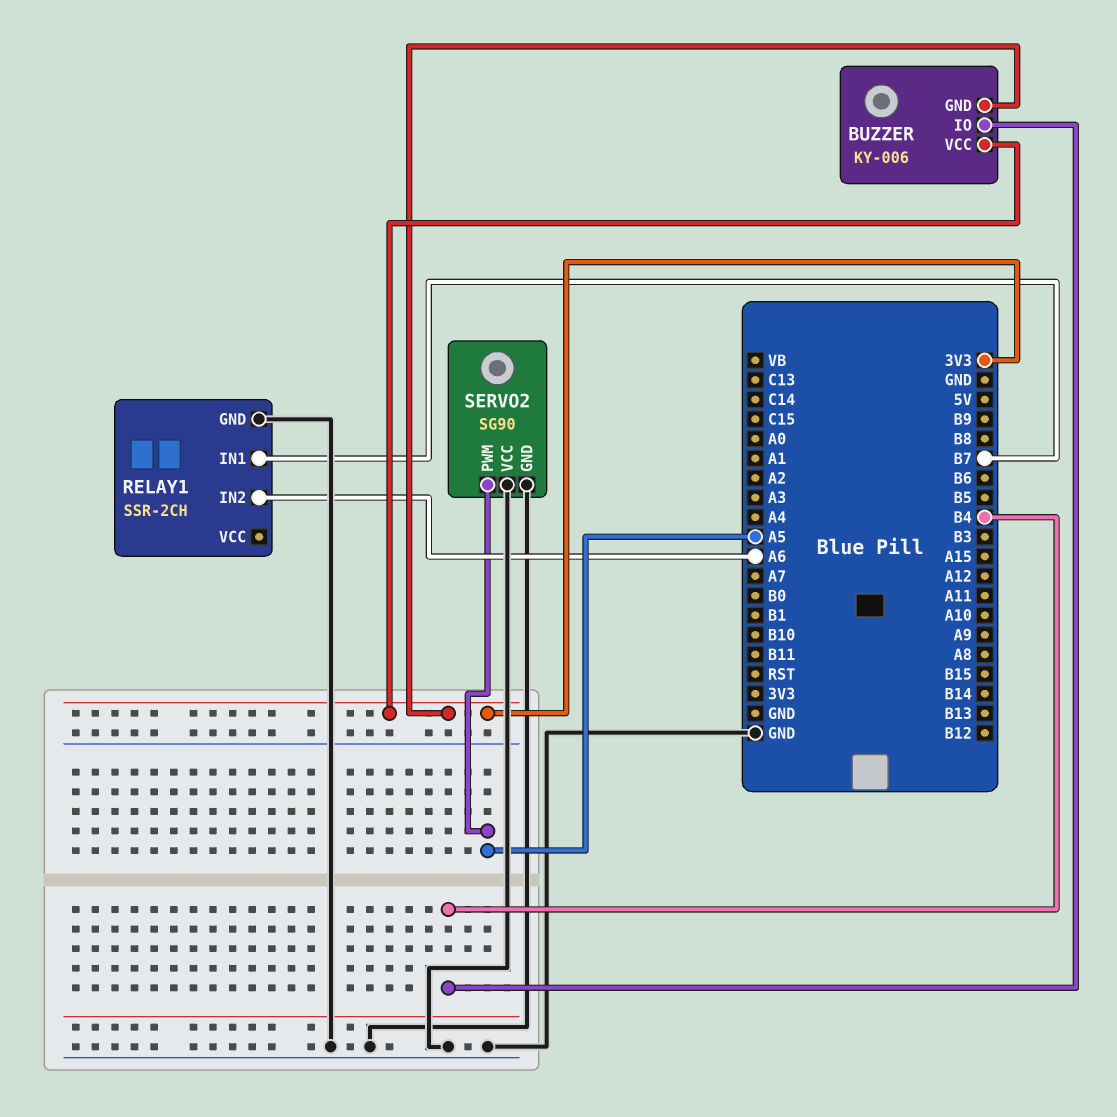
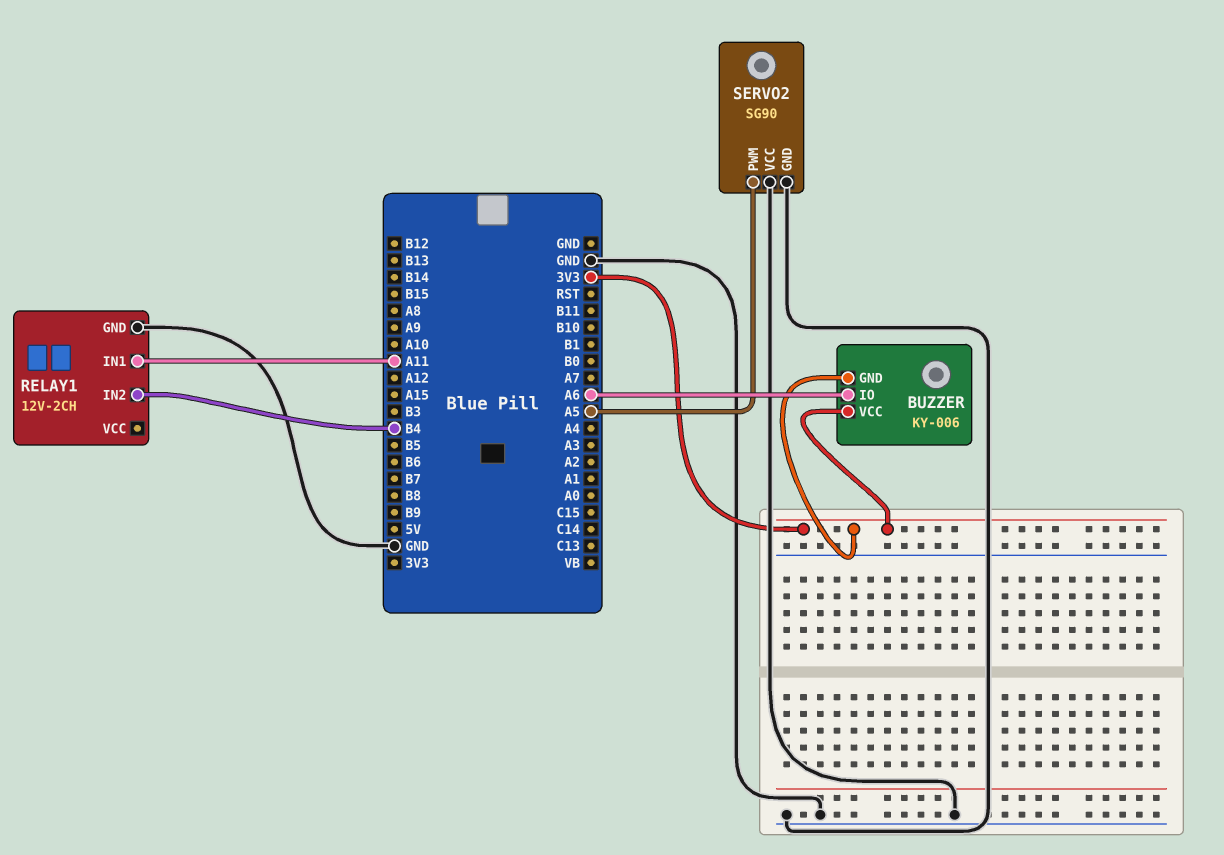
BUZZER pin IO: B4 -> A6
RELAY1: SSR-2CH -> 12V-2CH
RELAY1 pin IN1: B7 -> A11
RELAY1 pin IN2: A6 -> B4

